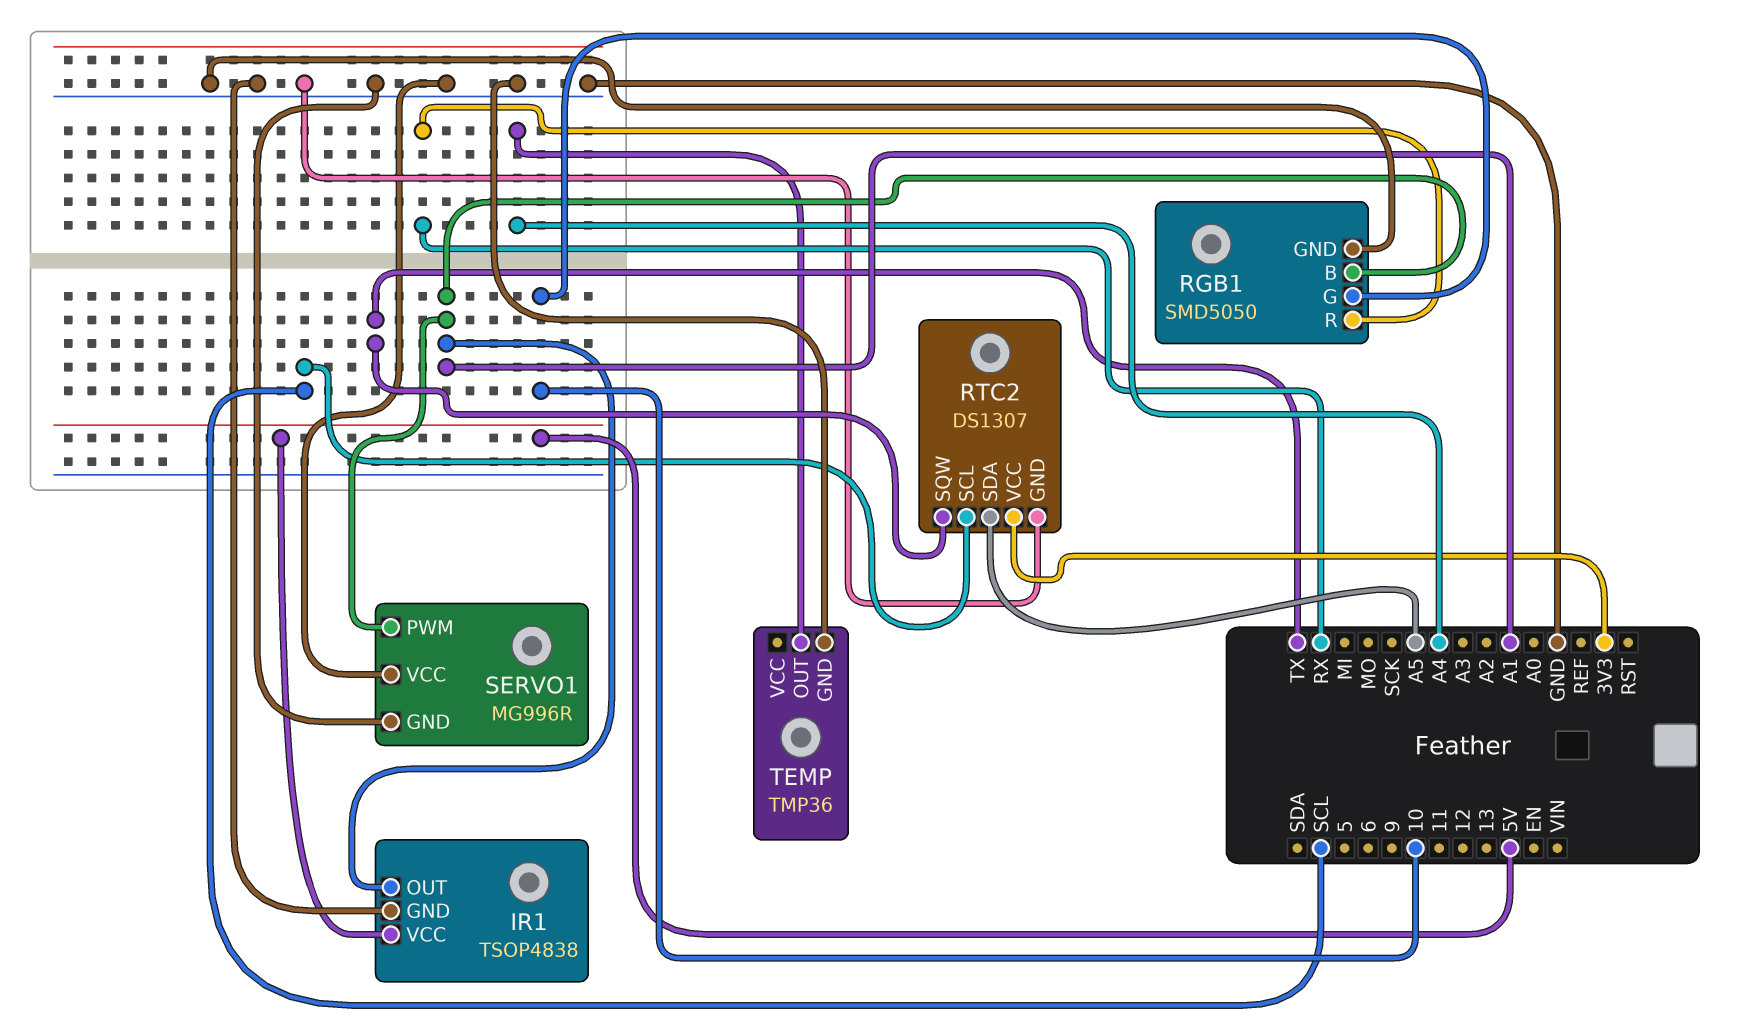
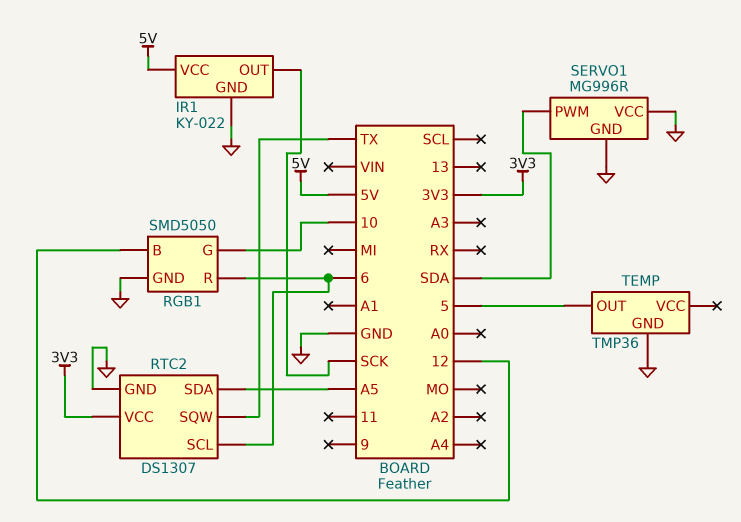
IR1: TSOP4838 -> KY-022
IR1 pin OUT: A1 -> SCK
RGB1 pin B: A1 -> 12
RGB1 pin R: RX -> 6
RTC2 pin SCL: SCL -> 6
SERVO1 pin PWM: A1 -> SDA
TEMP pin OUT: A4 -> 5

